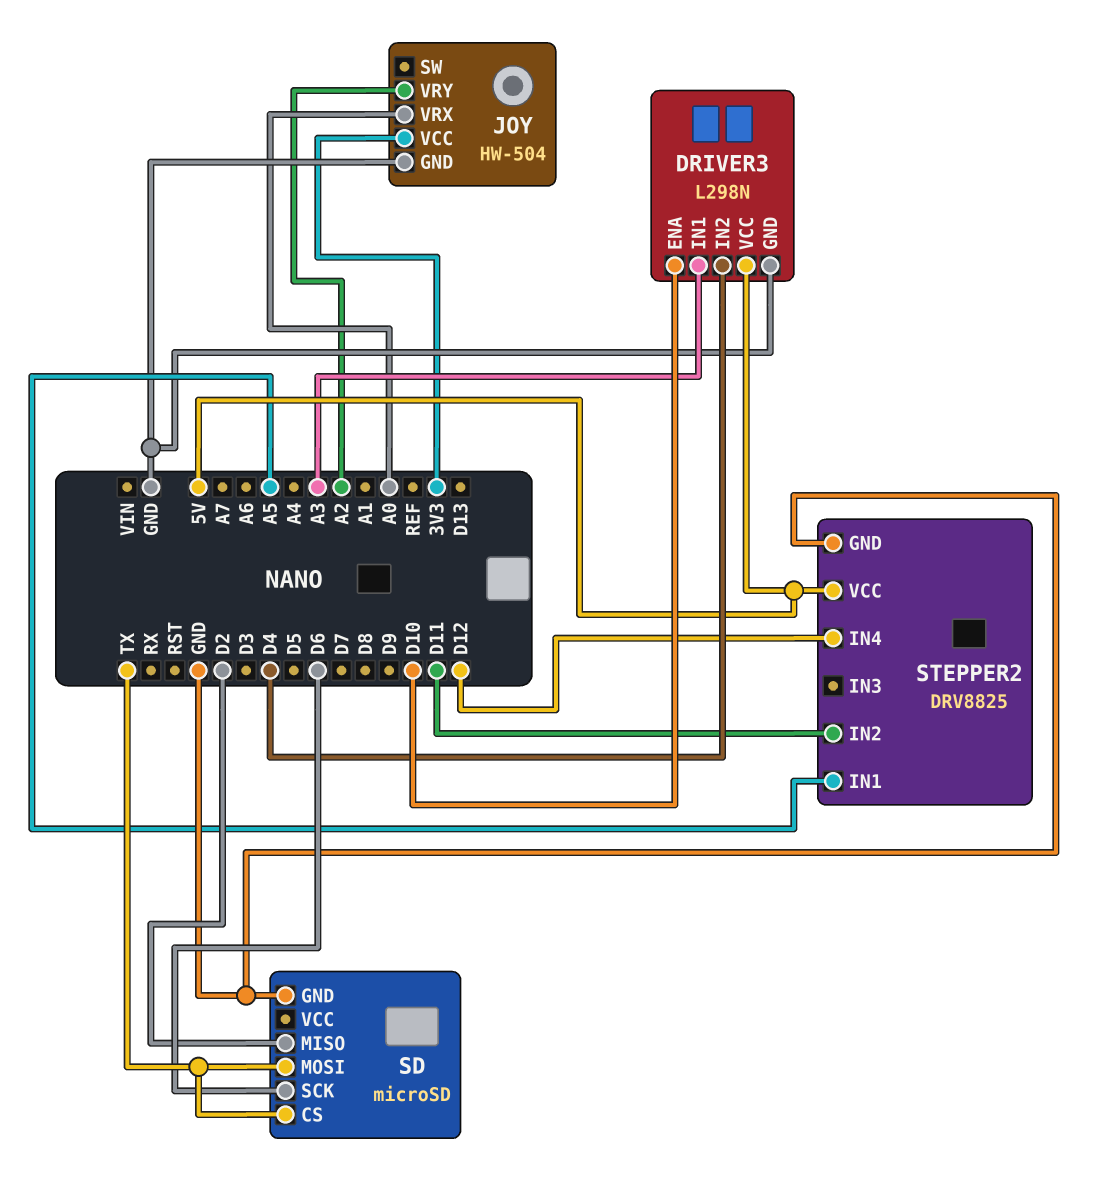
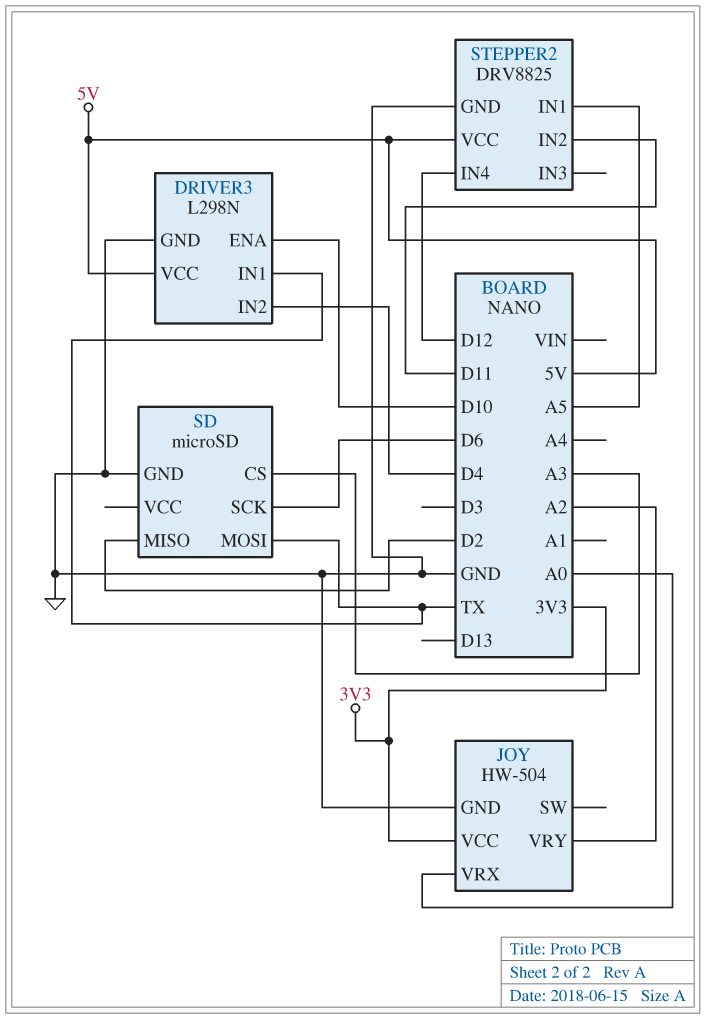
DRIVER3 pin IN1: A3 -> TX
SD pin CS: TX -> A3

